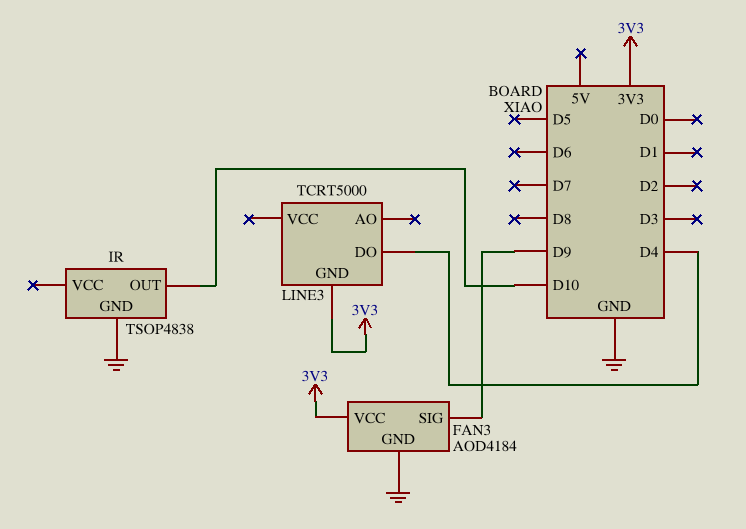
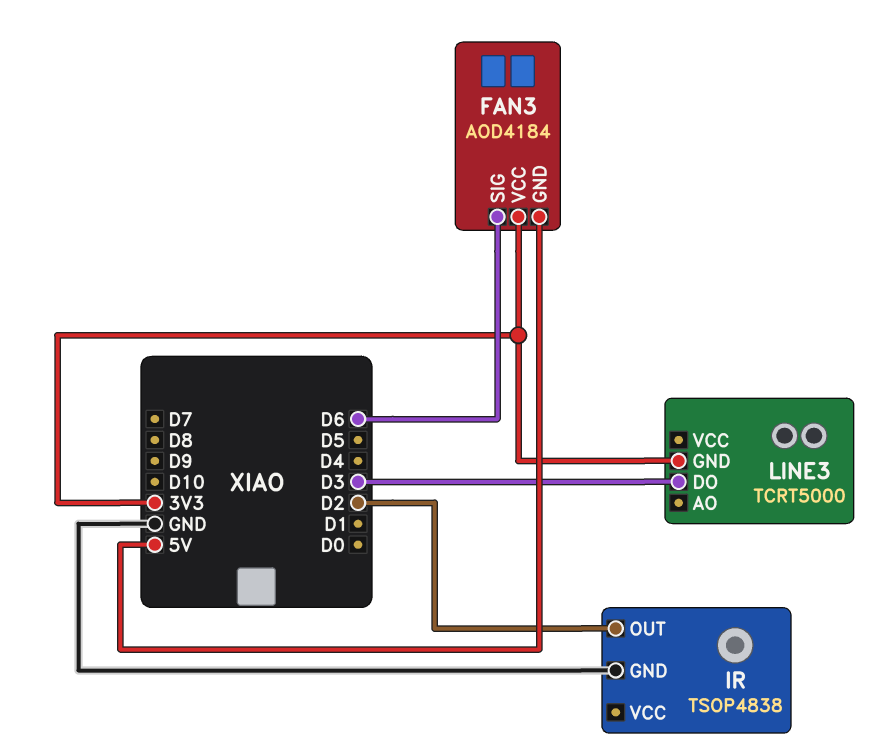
FAN3 pin GND: GND -> 5V
FAN3 pin SIG: D9 -> D6
IR pin OUT: D10 -> D2
LINE3 pin DO: D4 -> D3

